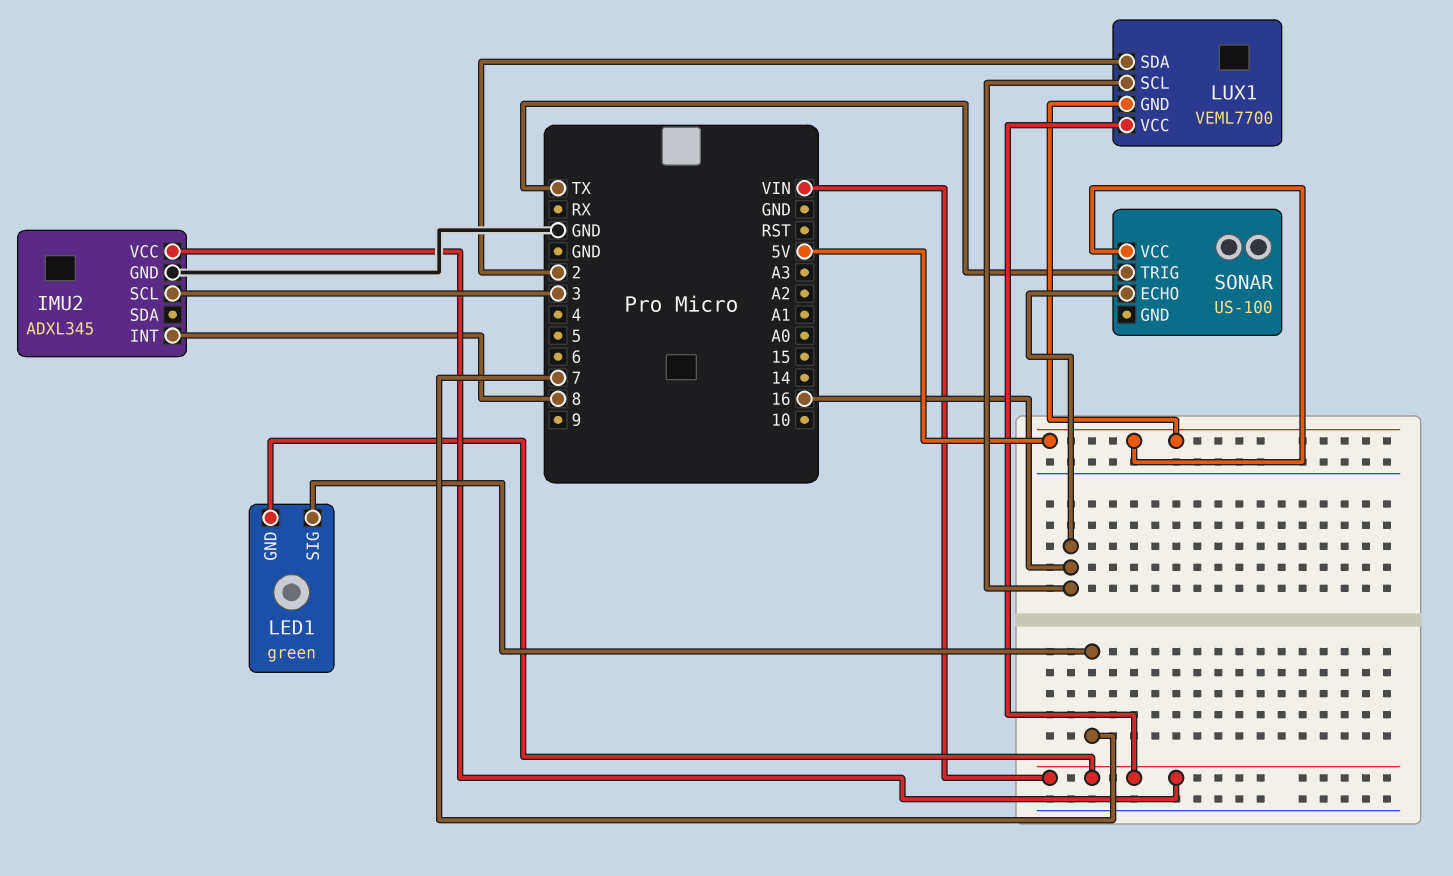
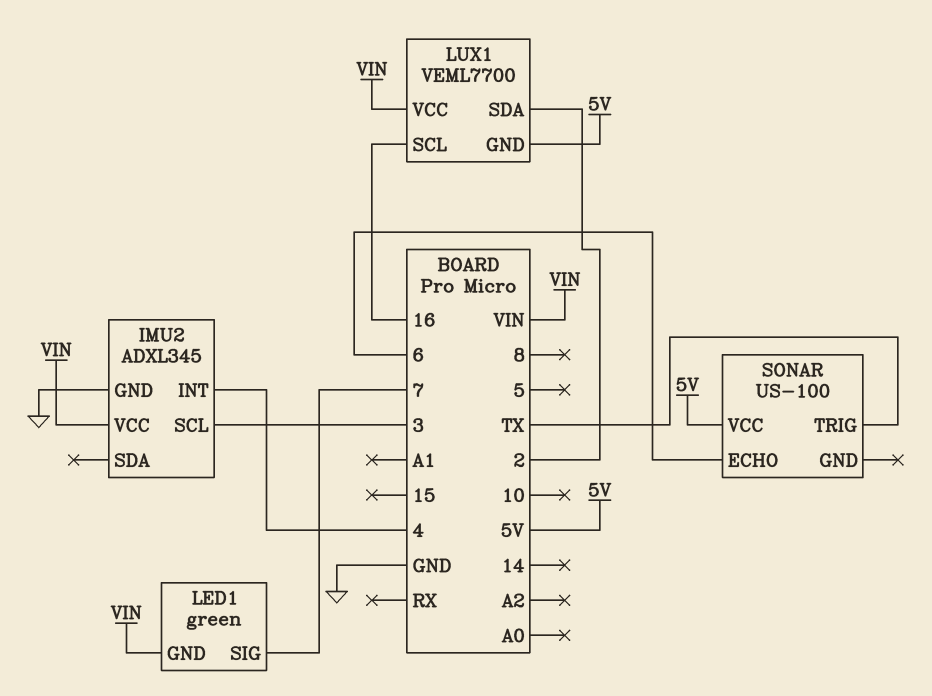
IMU2 pin INT: 8 -> 4
SONAR pin ECHO: 16 -> 6

